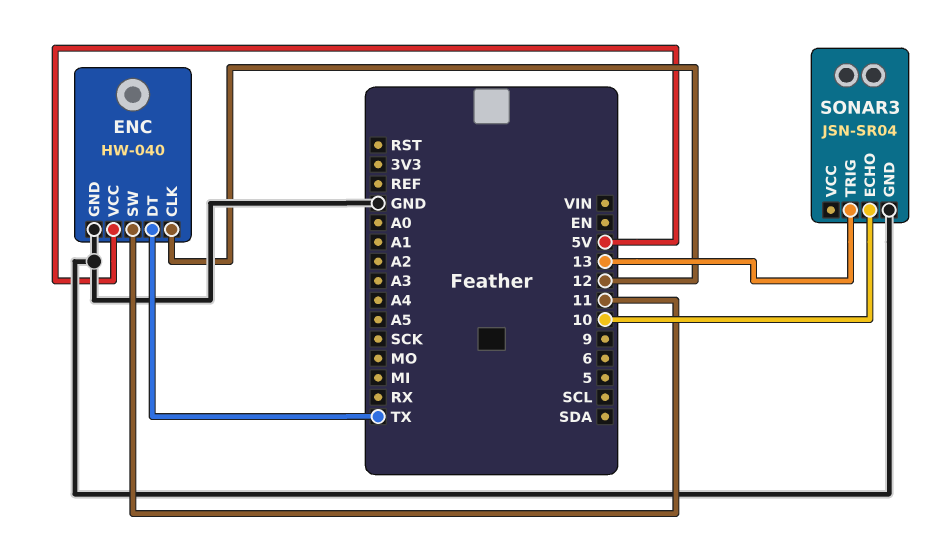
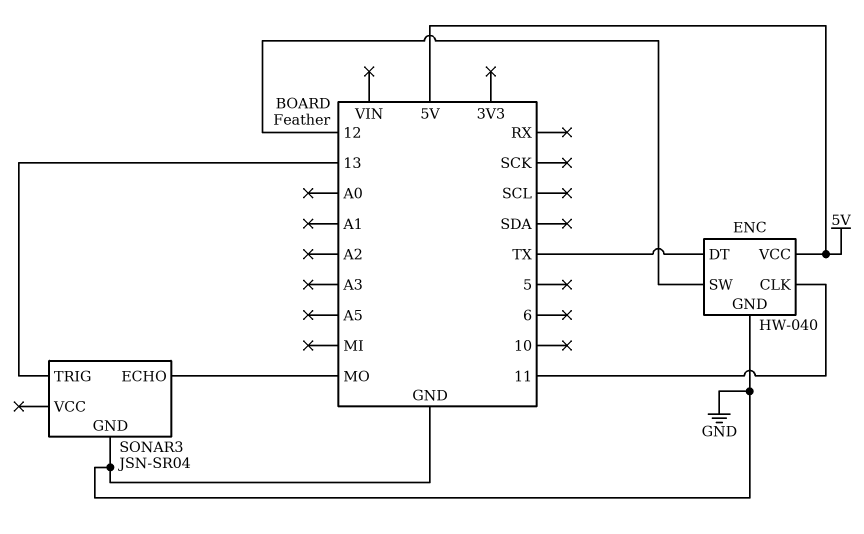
ENC pin CLK: 12 -> 11
ENC pin SW: 11 -> 12
SONAR3 pin ECHO: 10 -> MO

